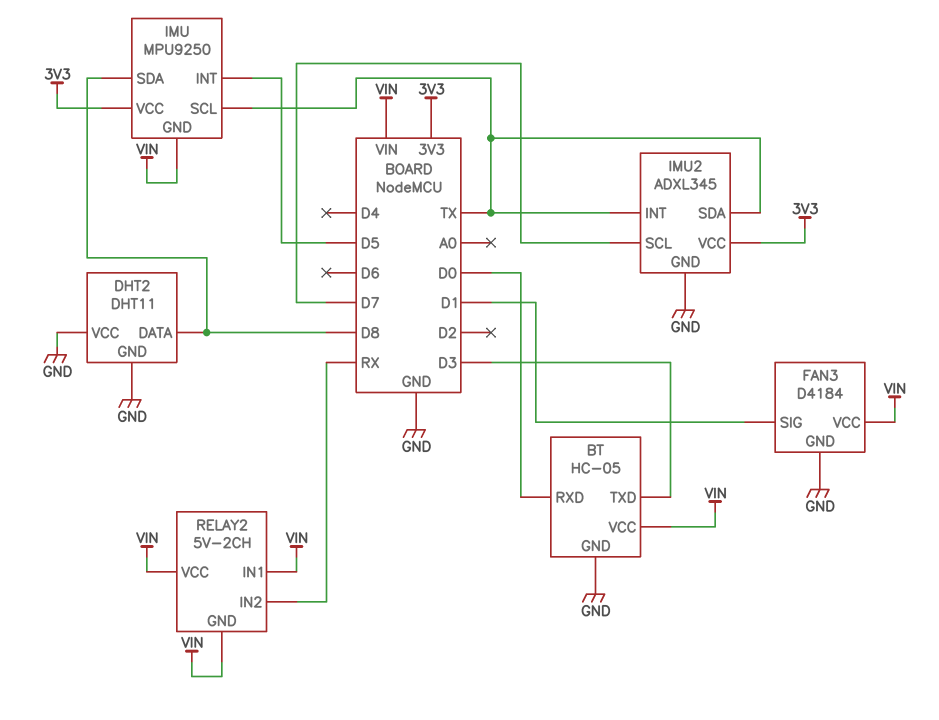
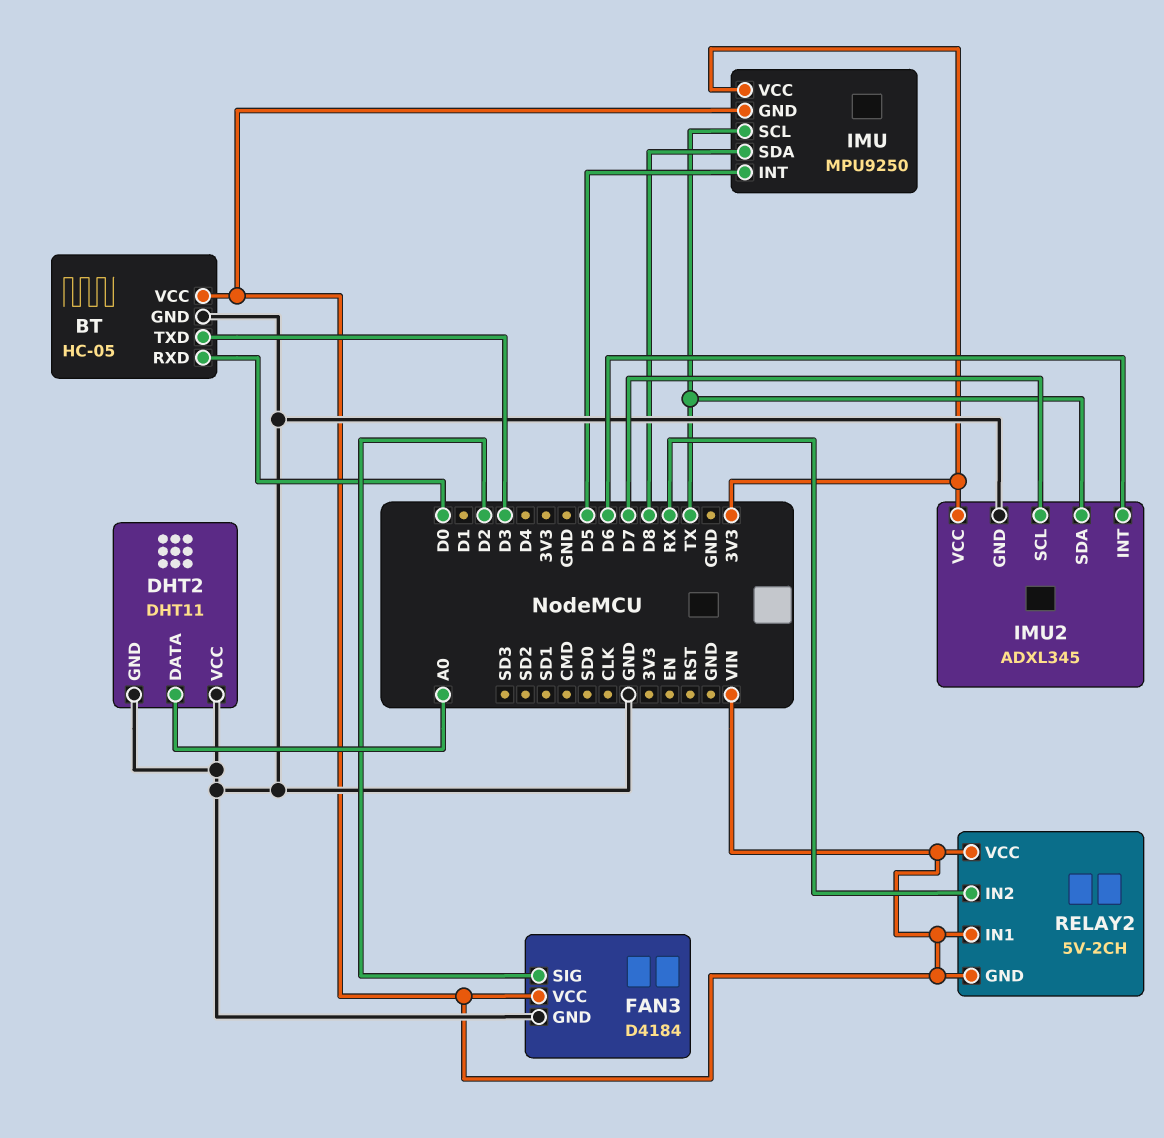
DHT2 pin DATA: D8 -> A0
FAN3 pin SIG: D1 -> D2
IMU2 pin INT: TX -> D6

